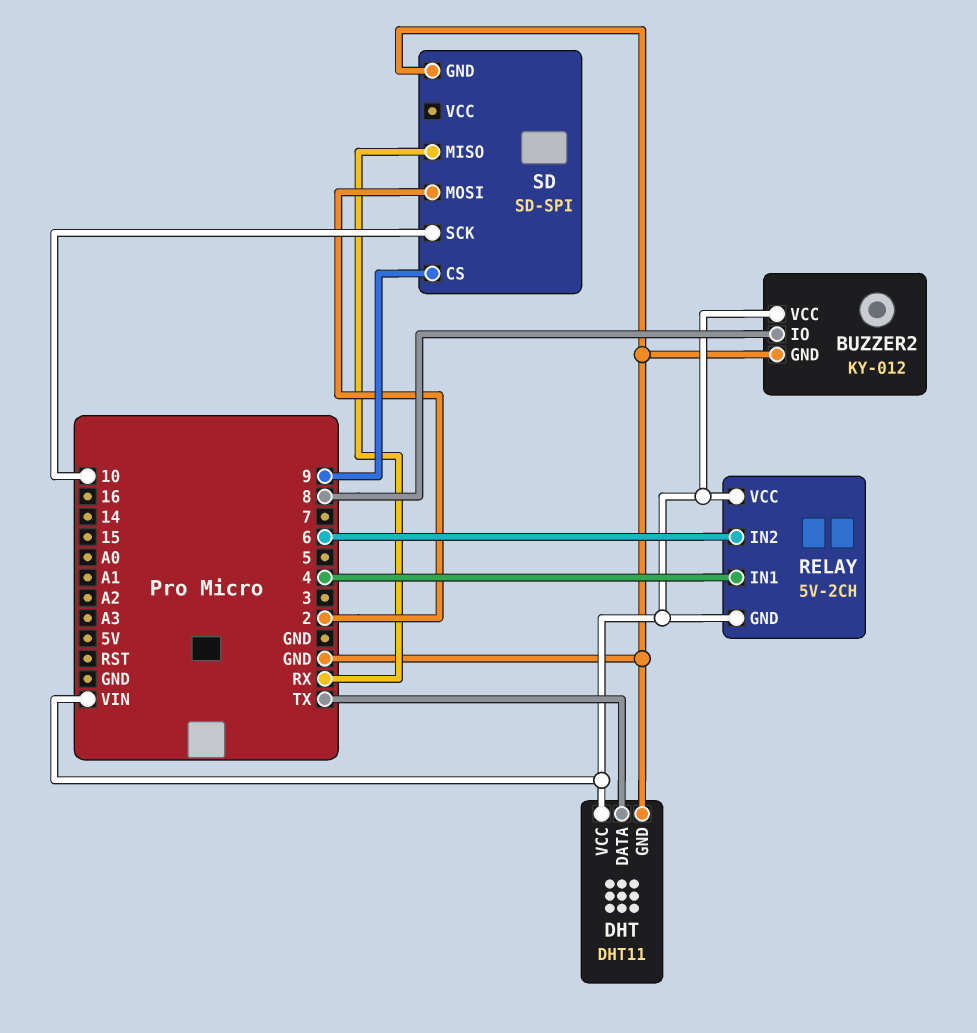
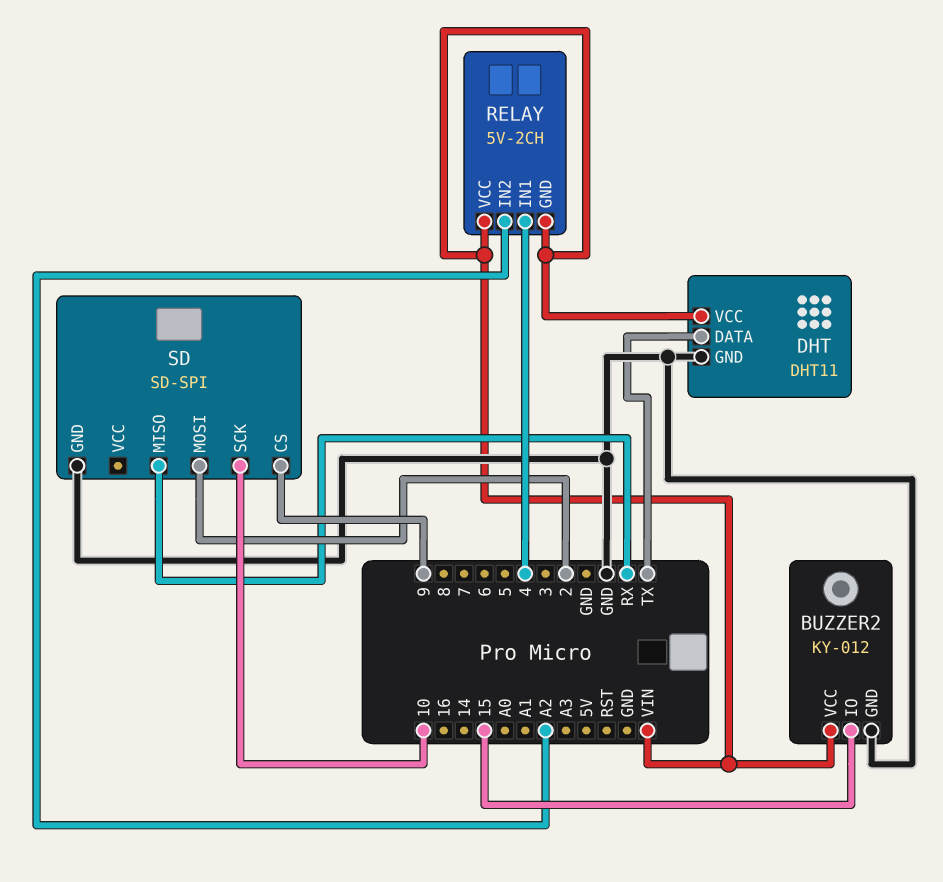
BUZZER2 pin IO: 8 -> 15
RELAY pin IN2: 6 -> A2

